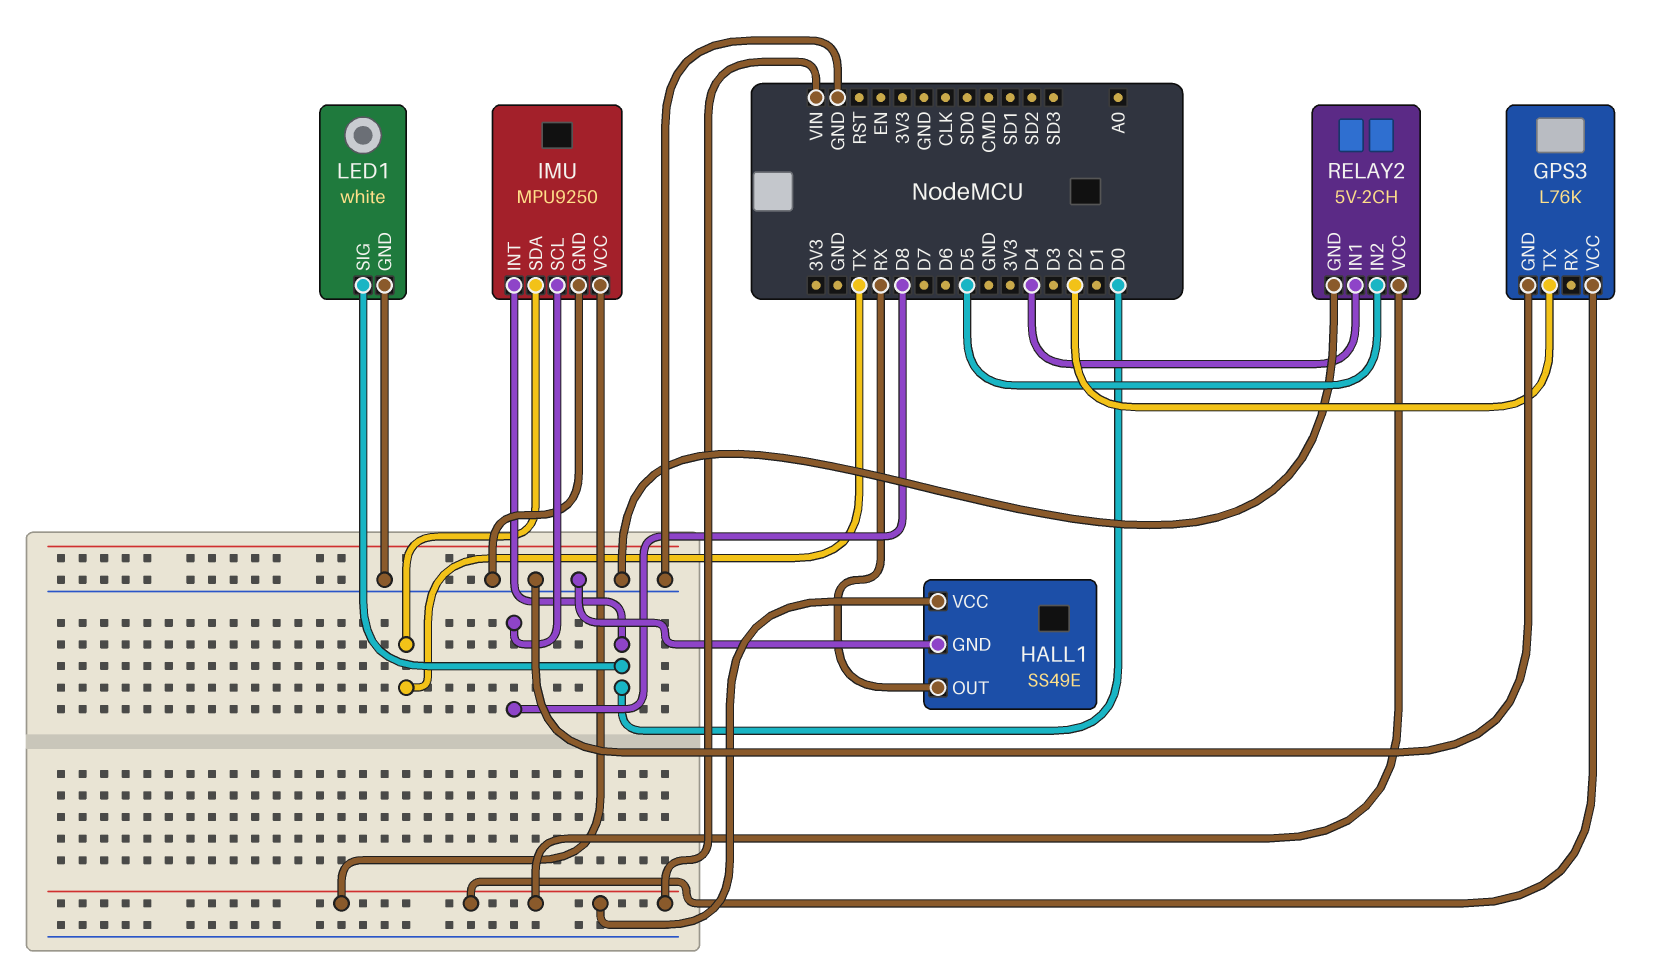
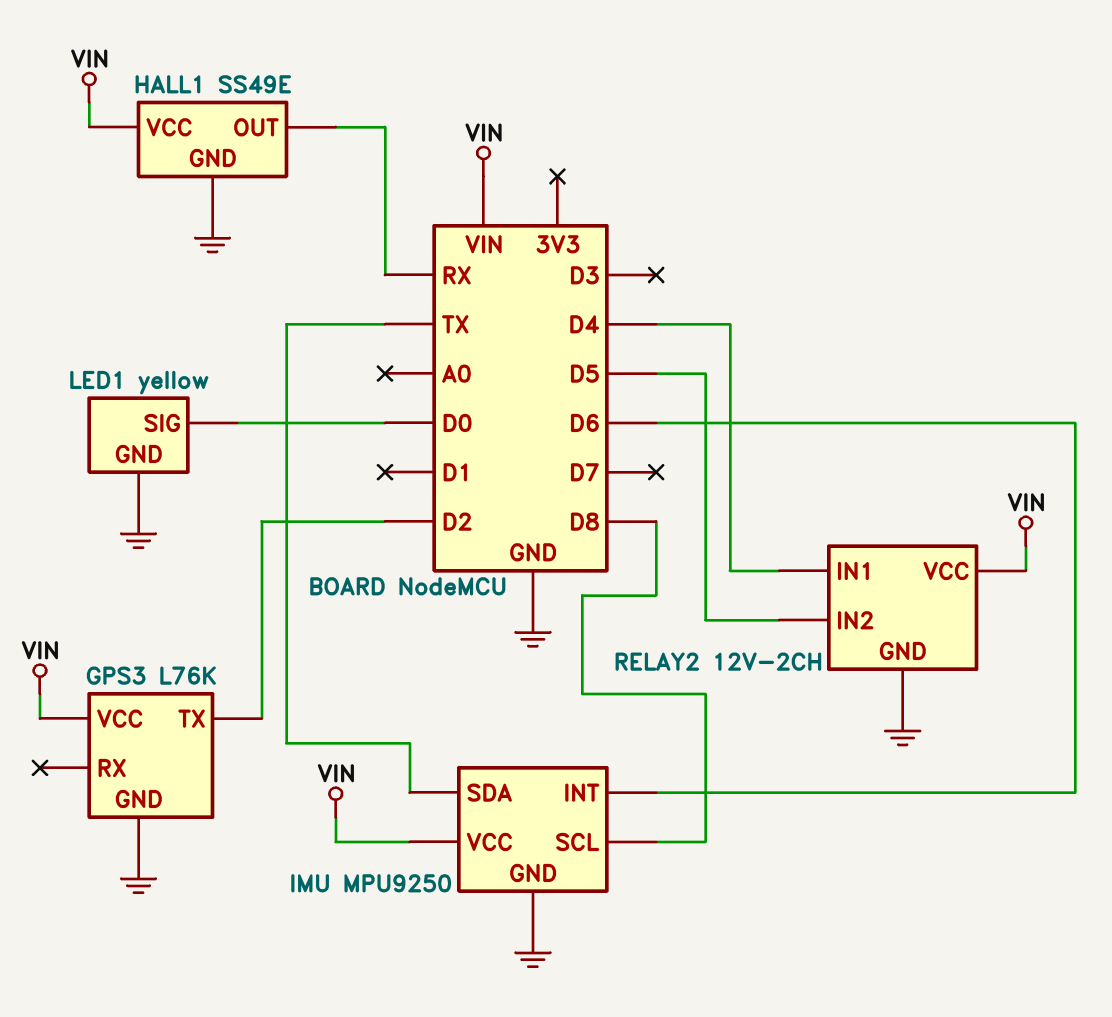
IMU pin INT: D0 -> D6
LED1: white -> yellow
RELAY2: 5V-2CH -> 12V-2CH

